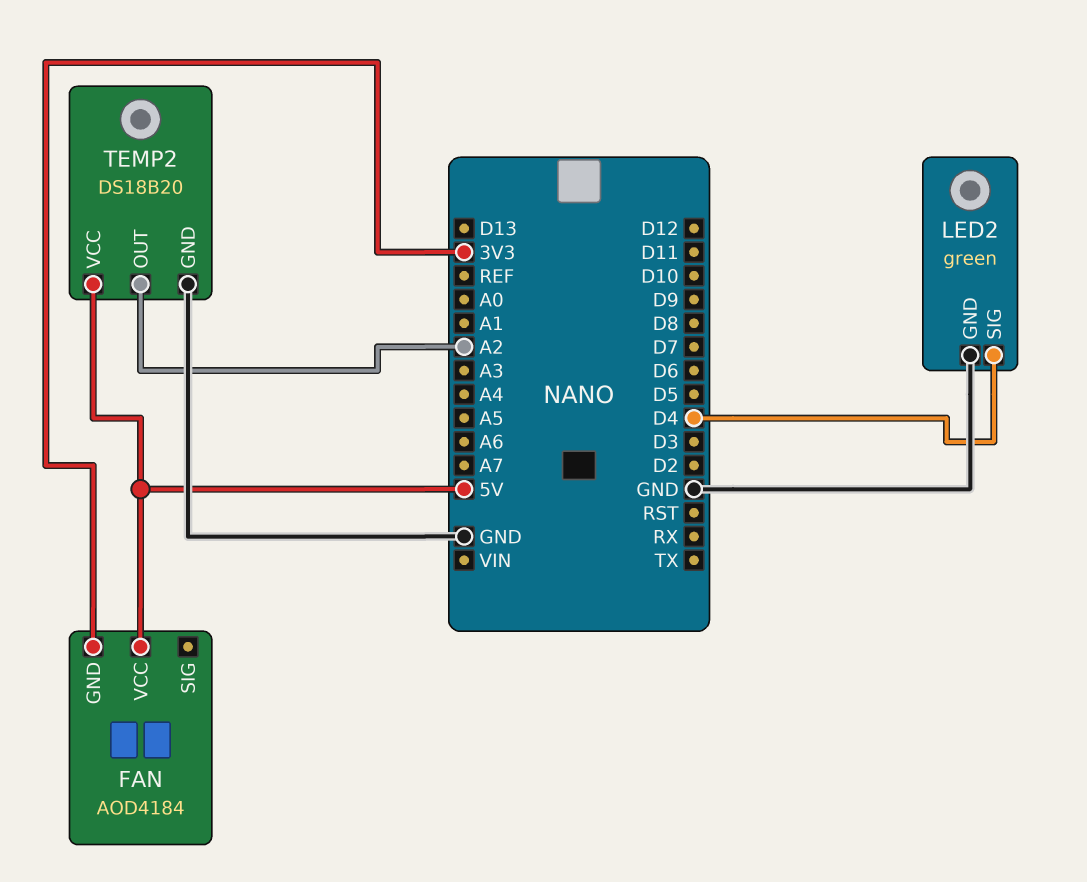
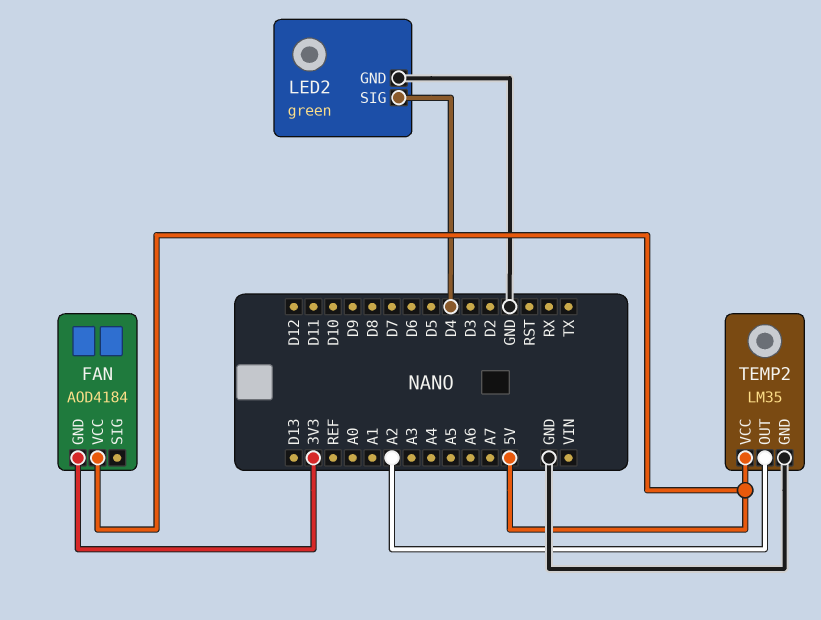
TEMP2: DS18B20 -> LM35

